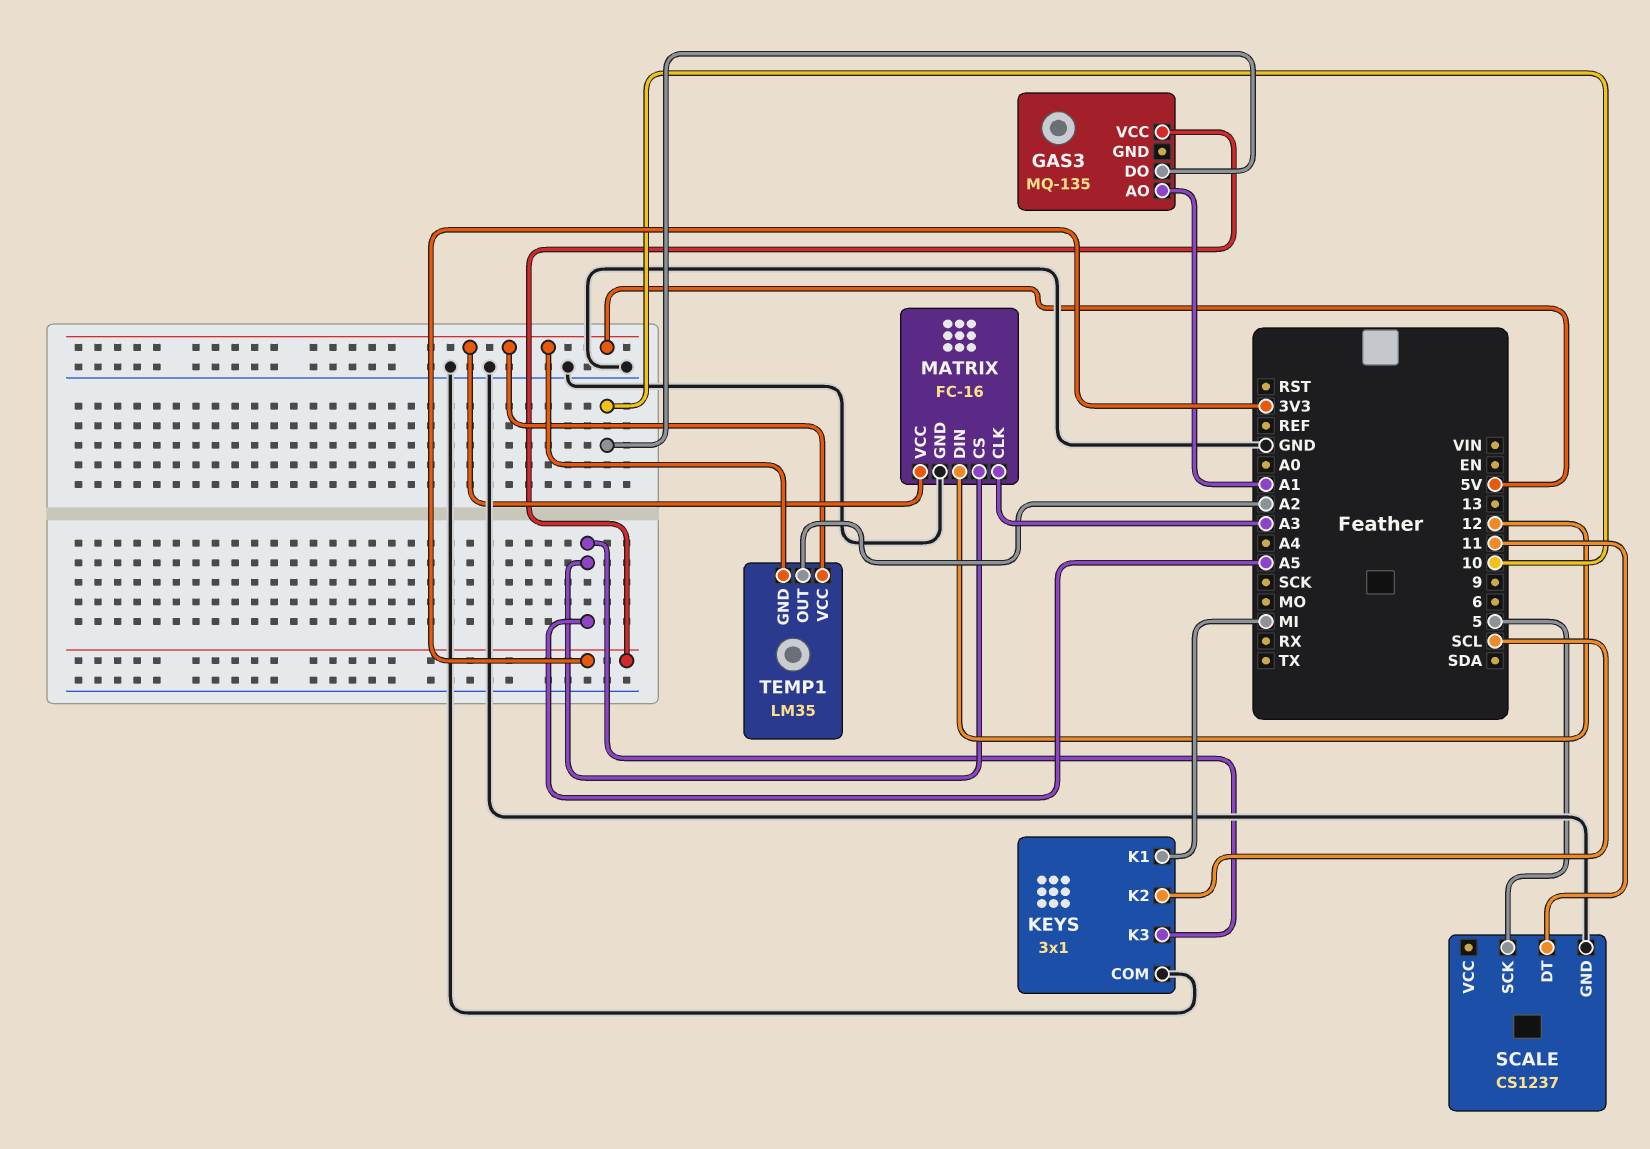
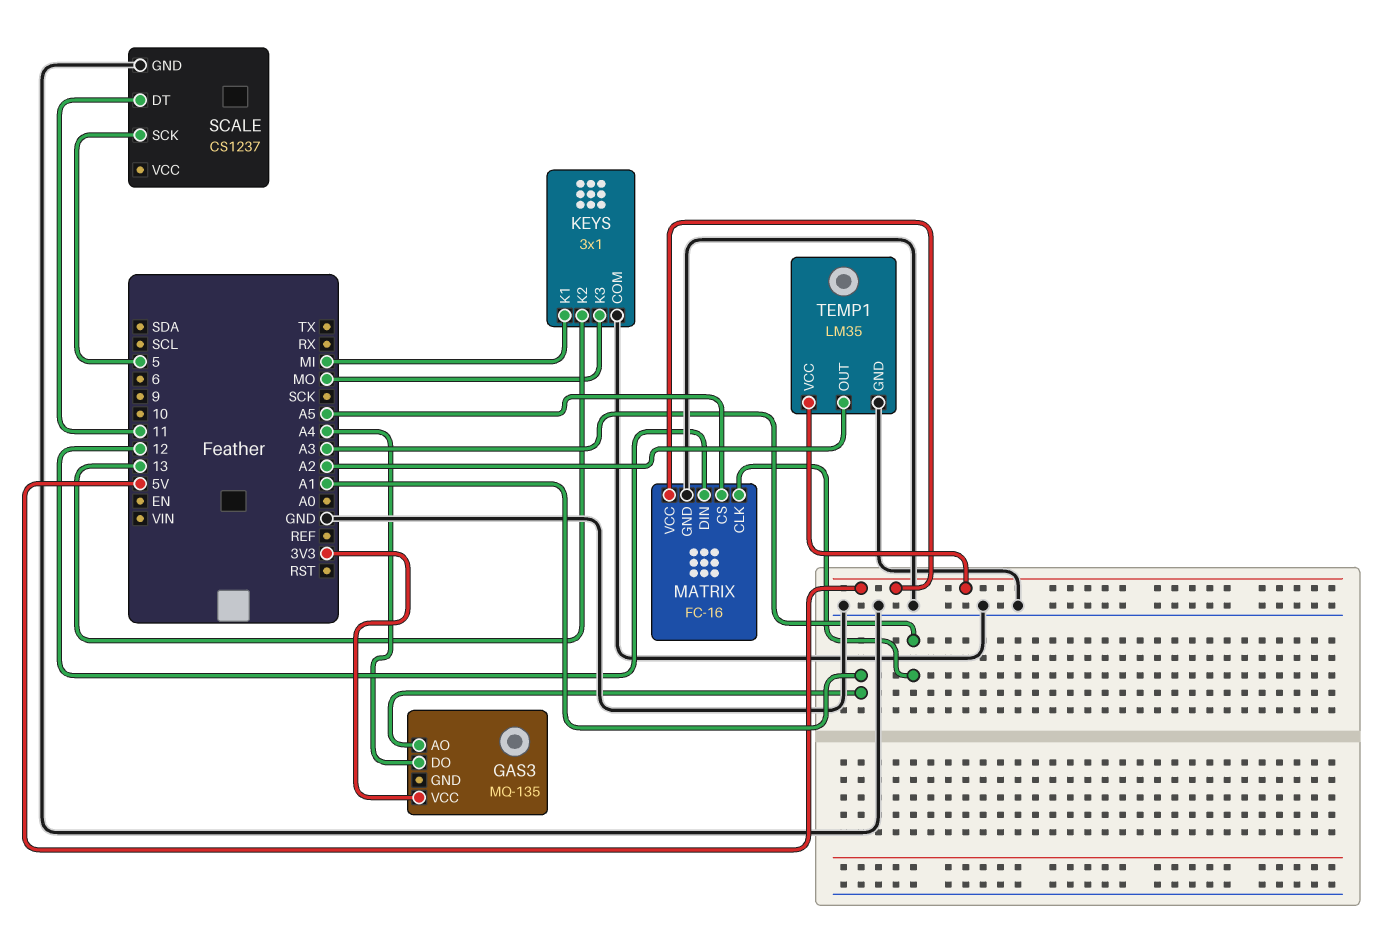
GAS3 pin DO: 10 -> A4
KEYS pin K2: SCL -> 13
KEYS pin K3: A5 -> MO
TEMP1 pin GND: 5V -> GND

